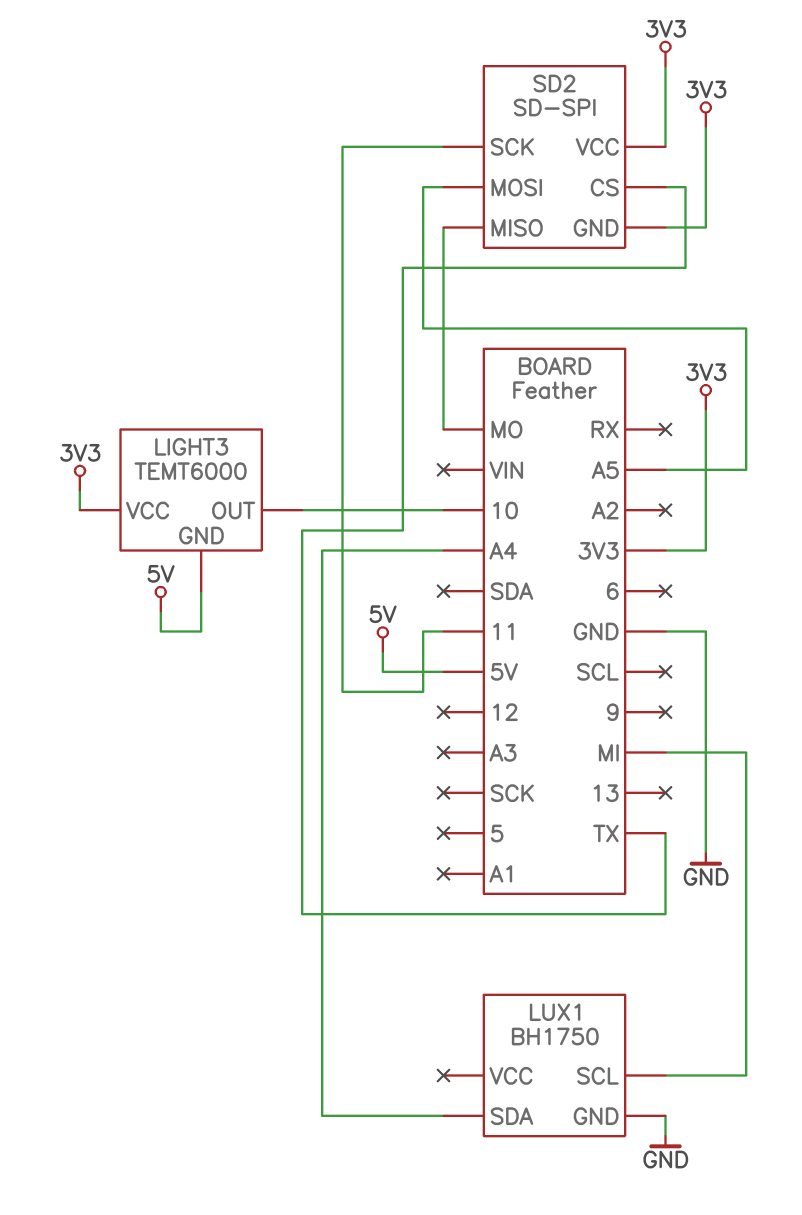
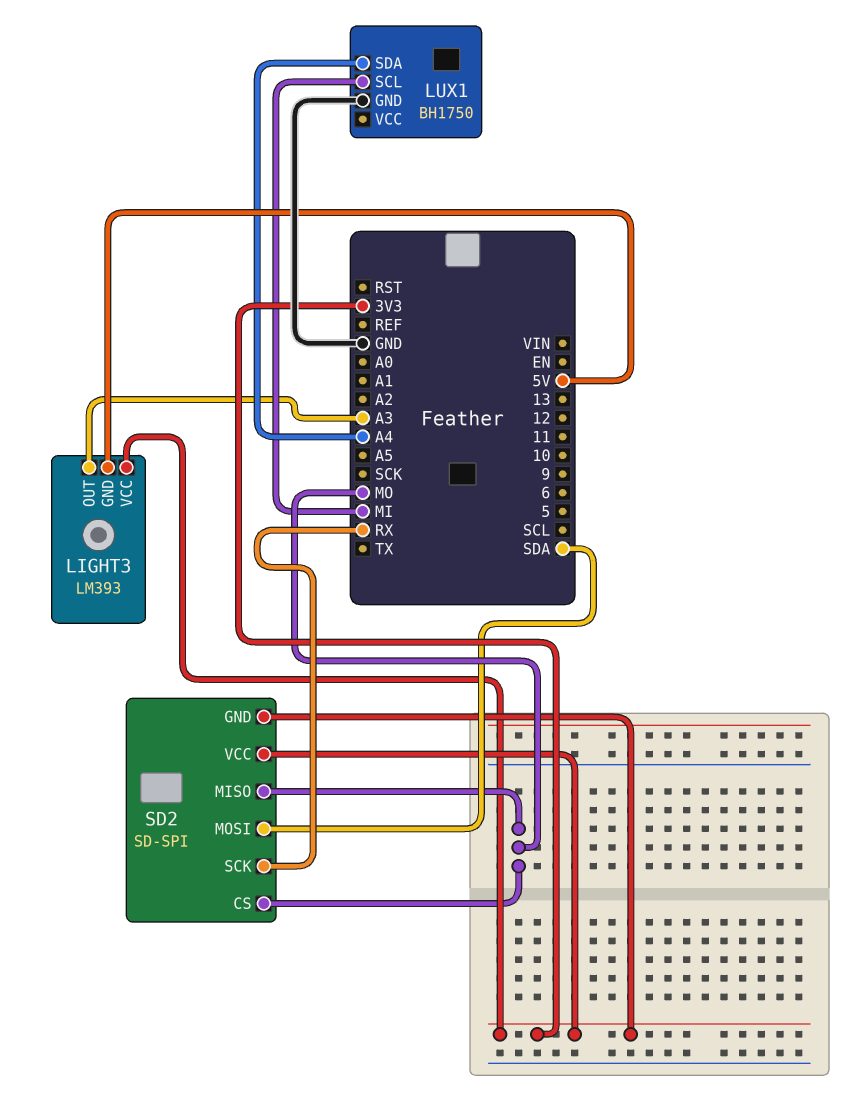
LIGHT3: TEMT6000 -> LM393
LIGHT3 pin OUT: 10 -> A3
SD2 pin CS: TX -> MO
SD2 pin MOSI: A5 -> SDA
SD2 pin SCK: 11 -> RX

